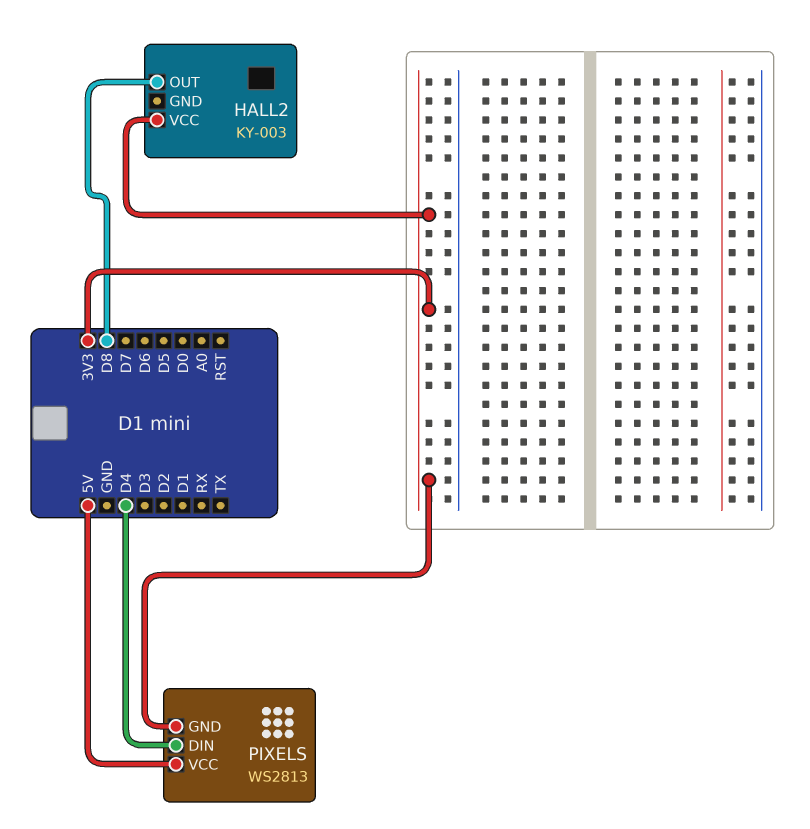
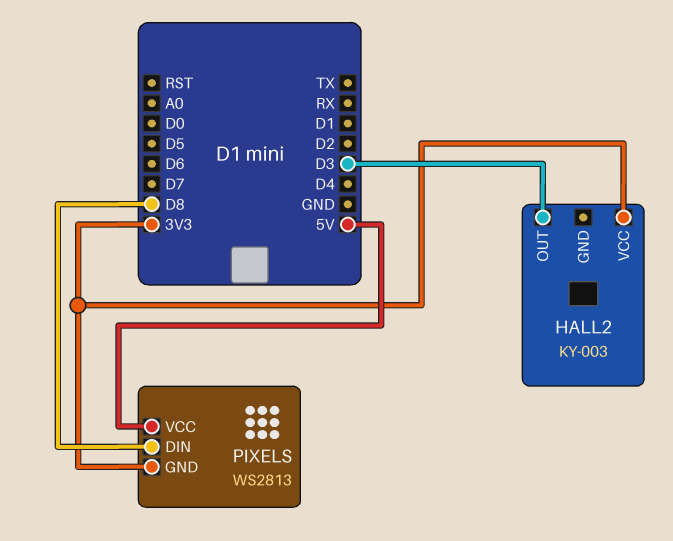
HALL2 pin OUT: D8 -> D3
PIXELS pin DIN: D4 -> D8

